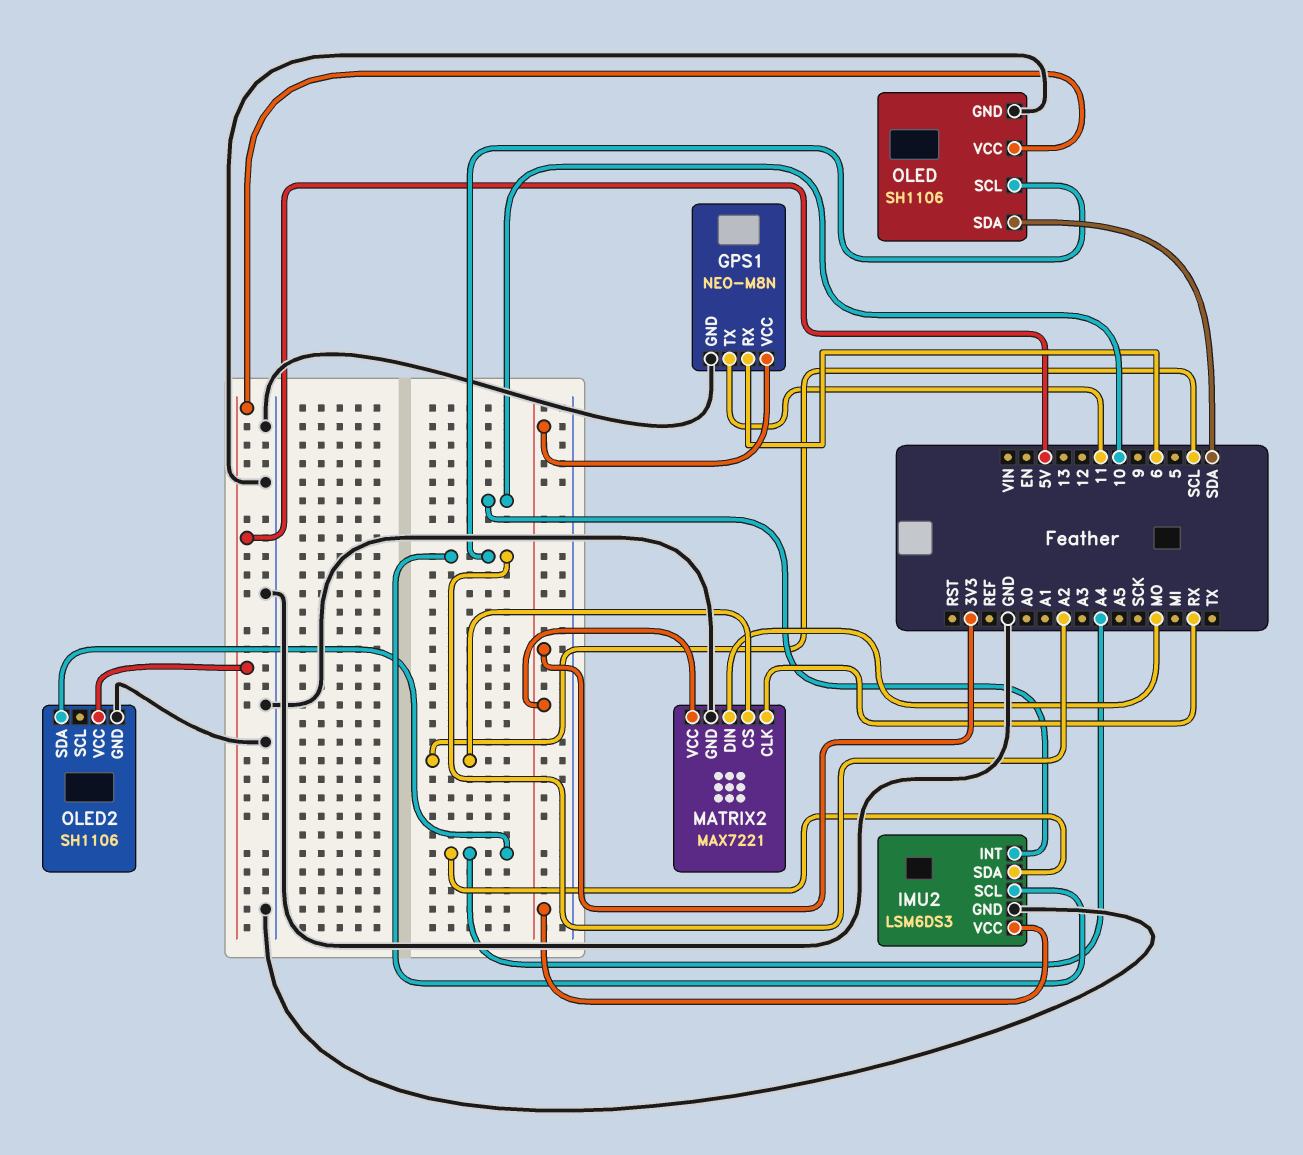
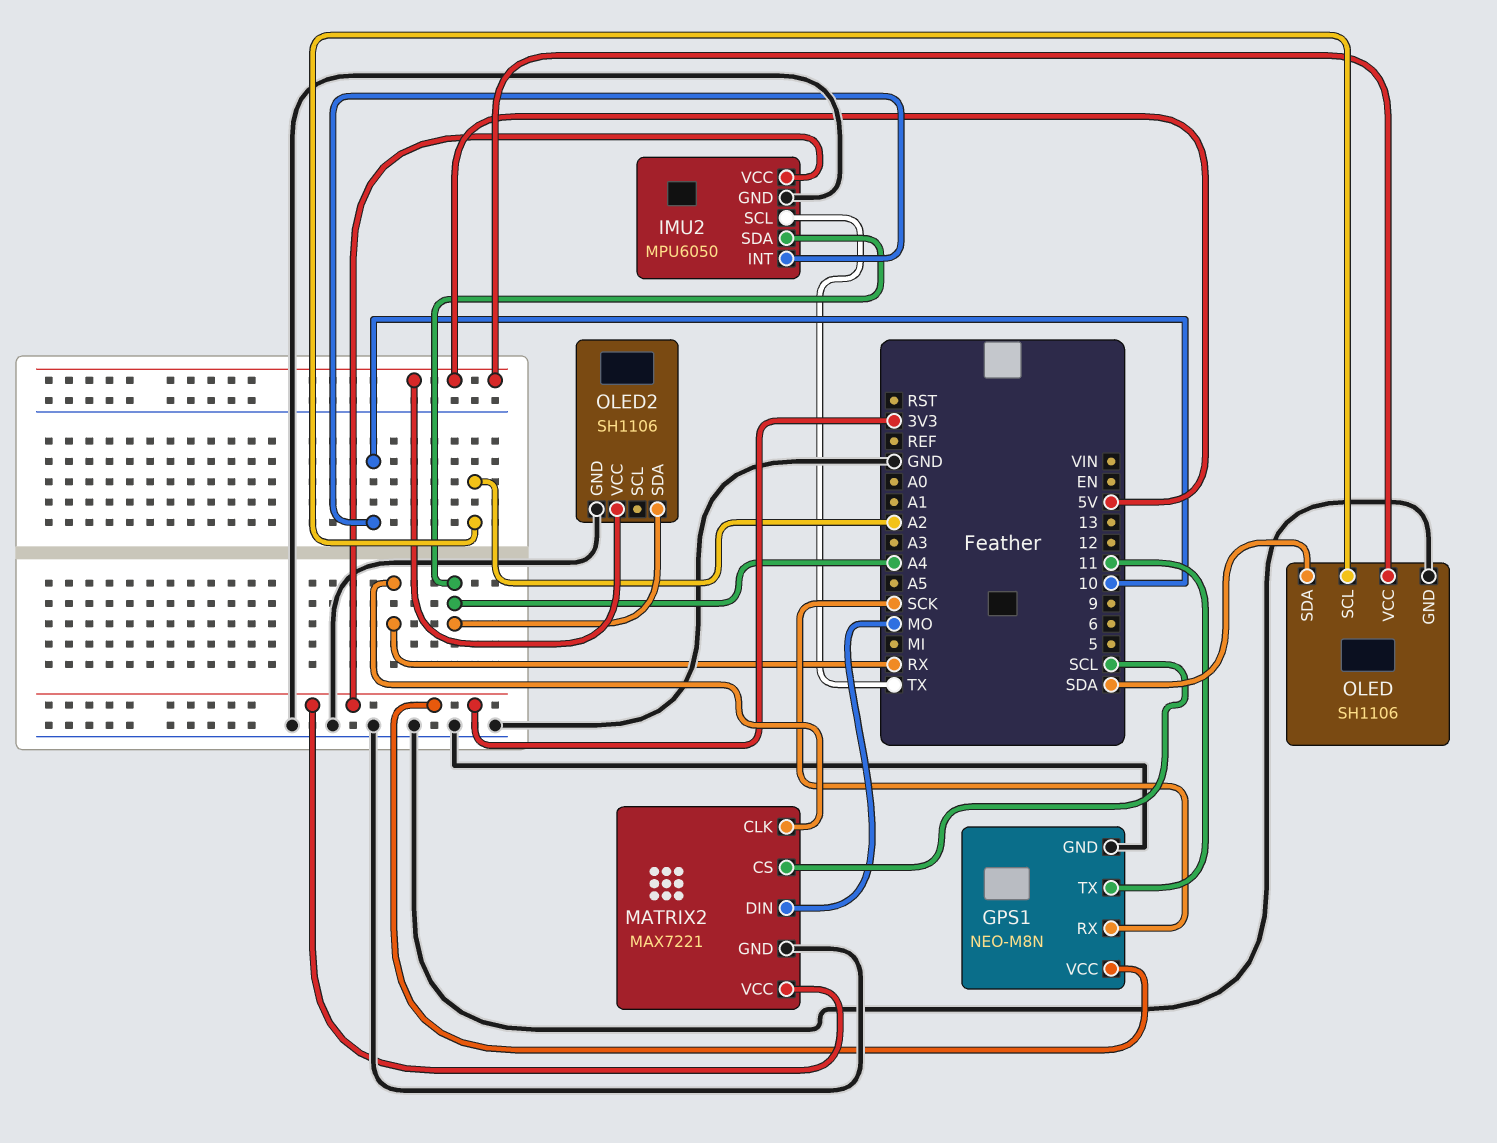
GPS1 pin RX: 6 -> SCK
IMU2: LSM6DS3 -> MPU6050
IMU2 pin SCL: A2 -> TX

